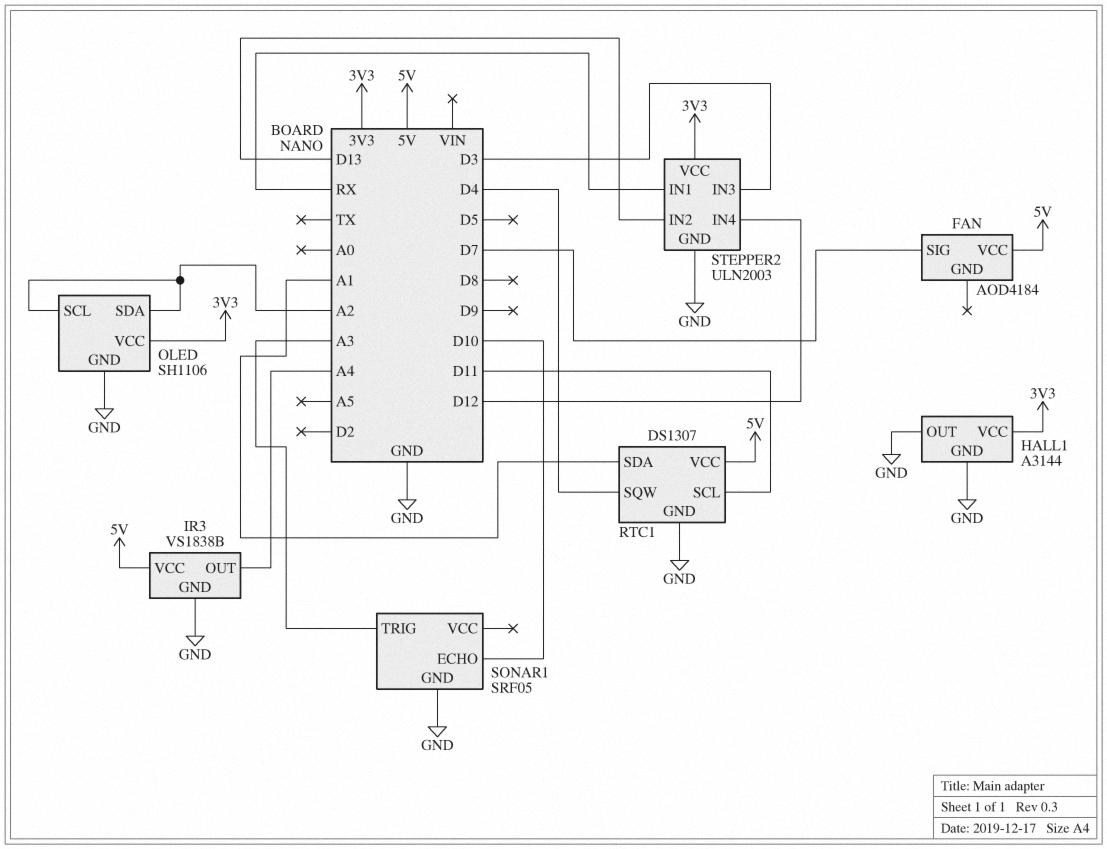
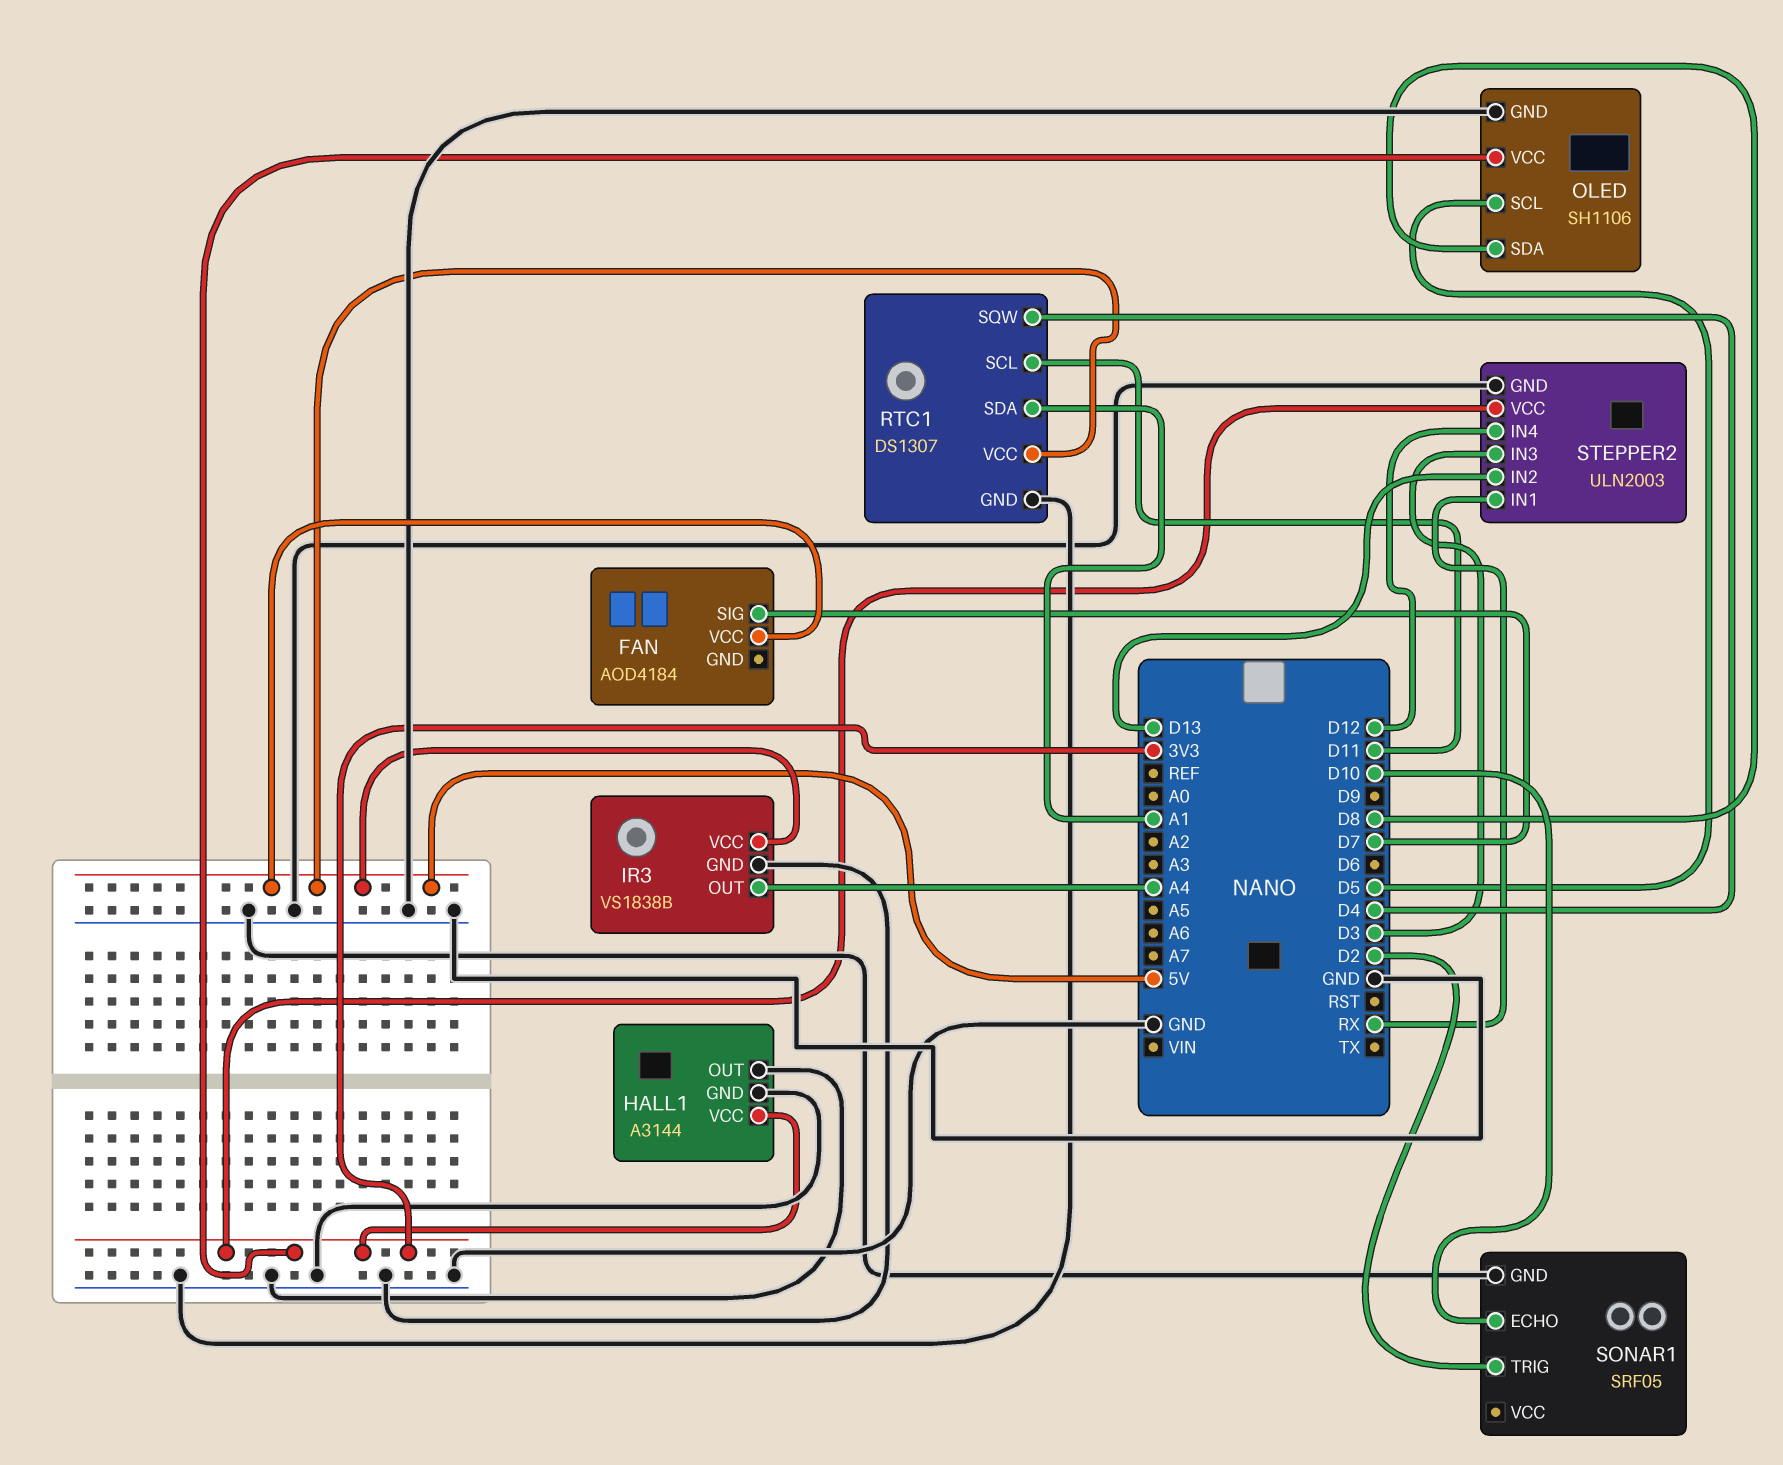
OLED pin SCL: A2 -> D5
OLED pin SDA: A2 -> D8
SONAR1 pin TRIG: A3 -> D2

